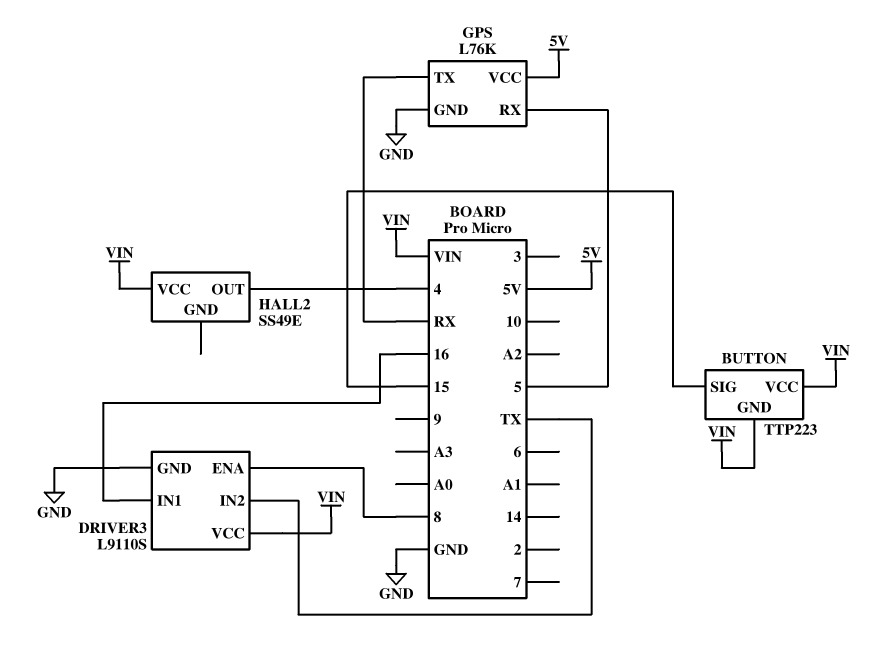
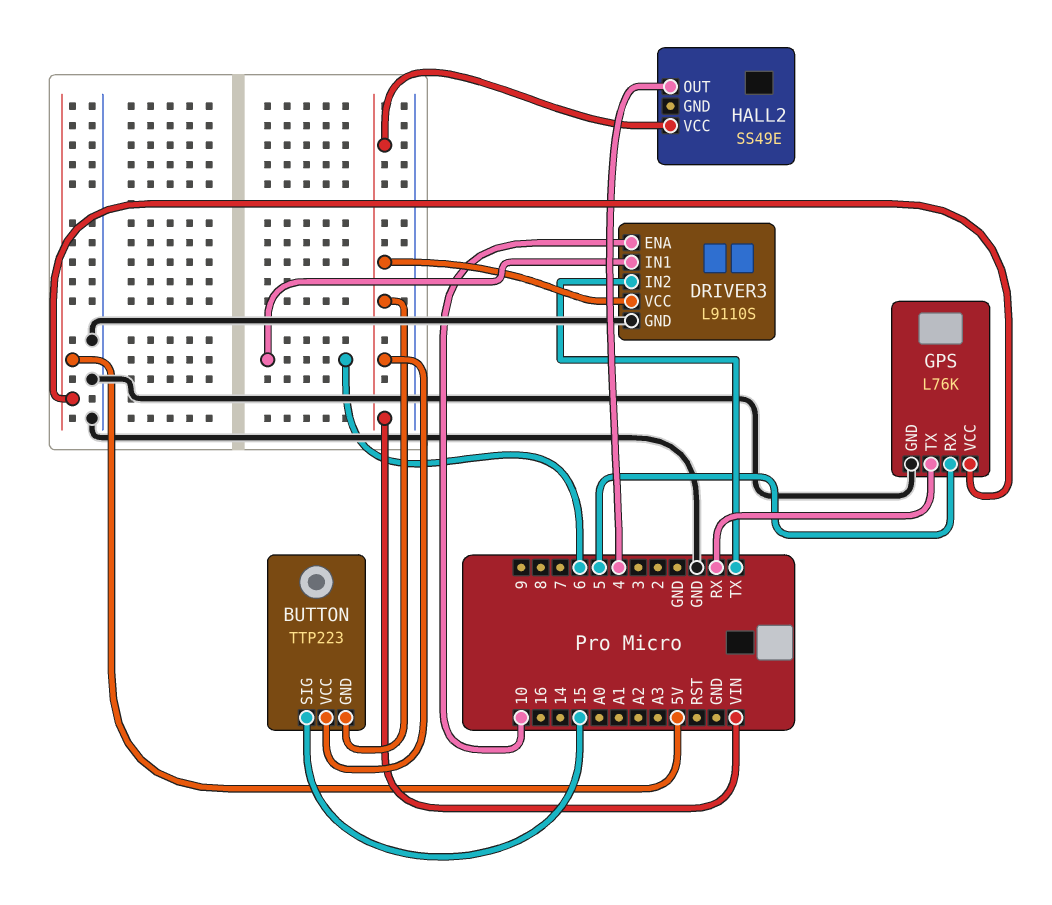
DRIVER3 pin ENA: 8 -> 10
DRIVER3 pin IN1: 16 -> 6

